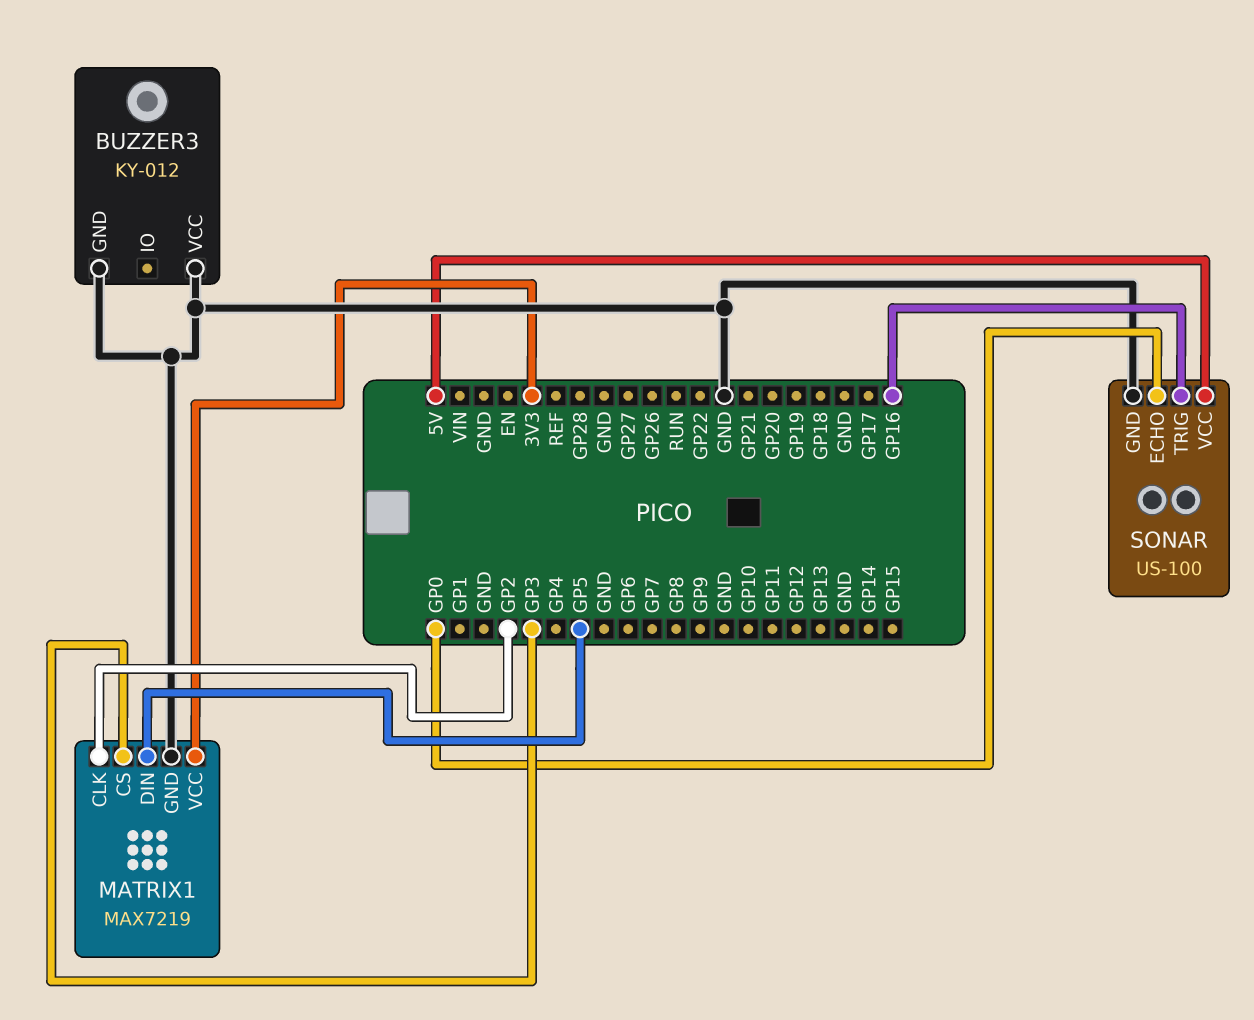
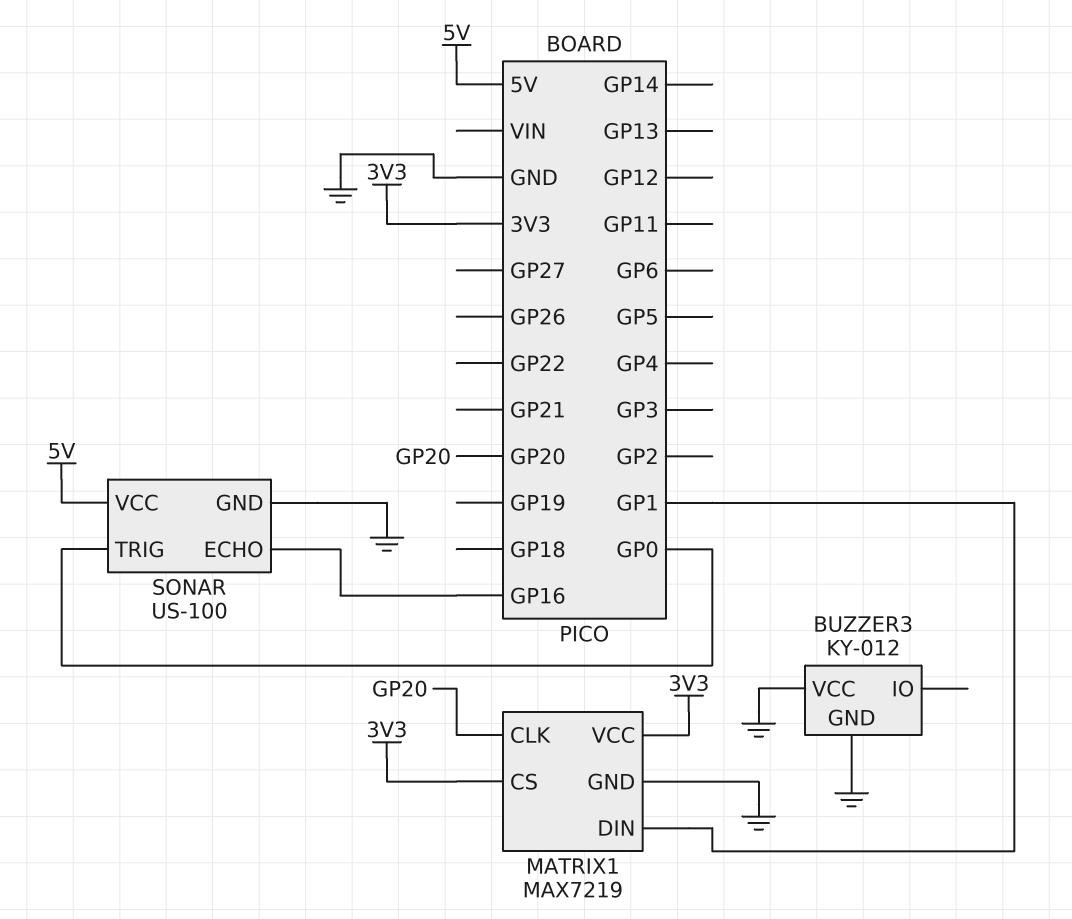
MATRIX1 pin CLK: GP2 -> GP20
MATRIX1 pin CS: GP3 -> 3V3
MATRIX1 pin DIN: GP5 -> GP1
SONAR pin ECHO: GP0 -> GP16
SONAR pin TRIG: GP16 -> GP0

